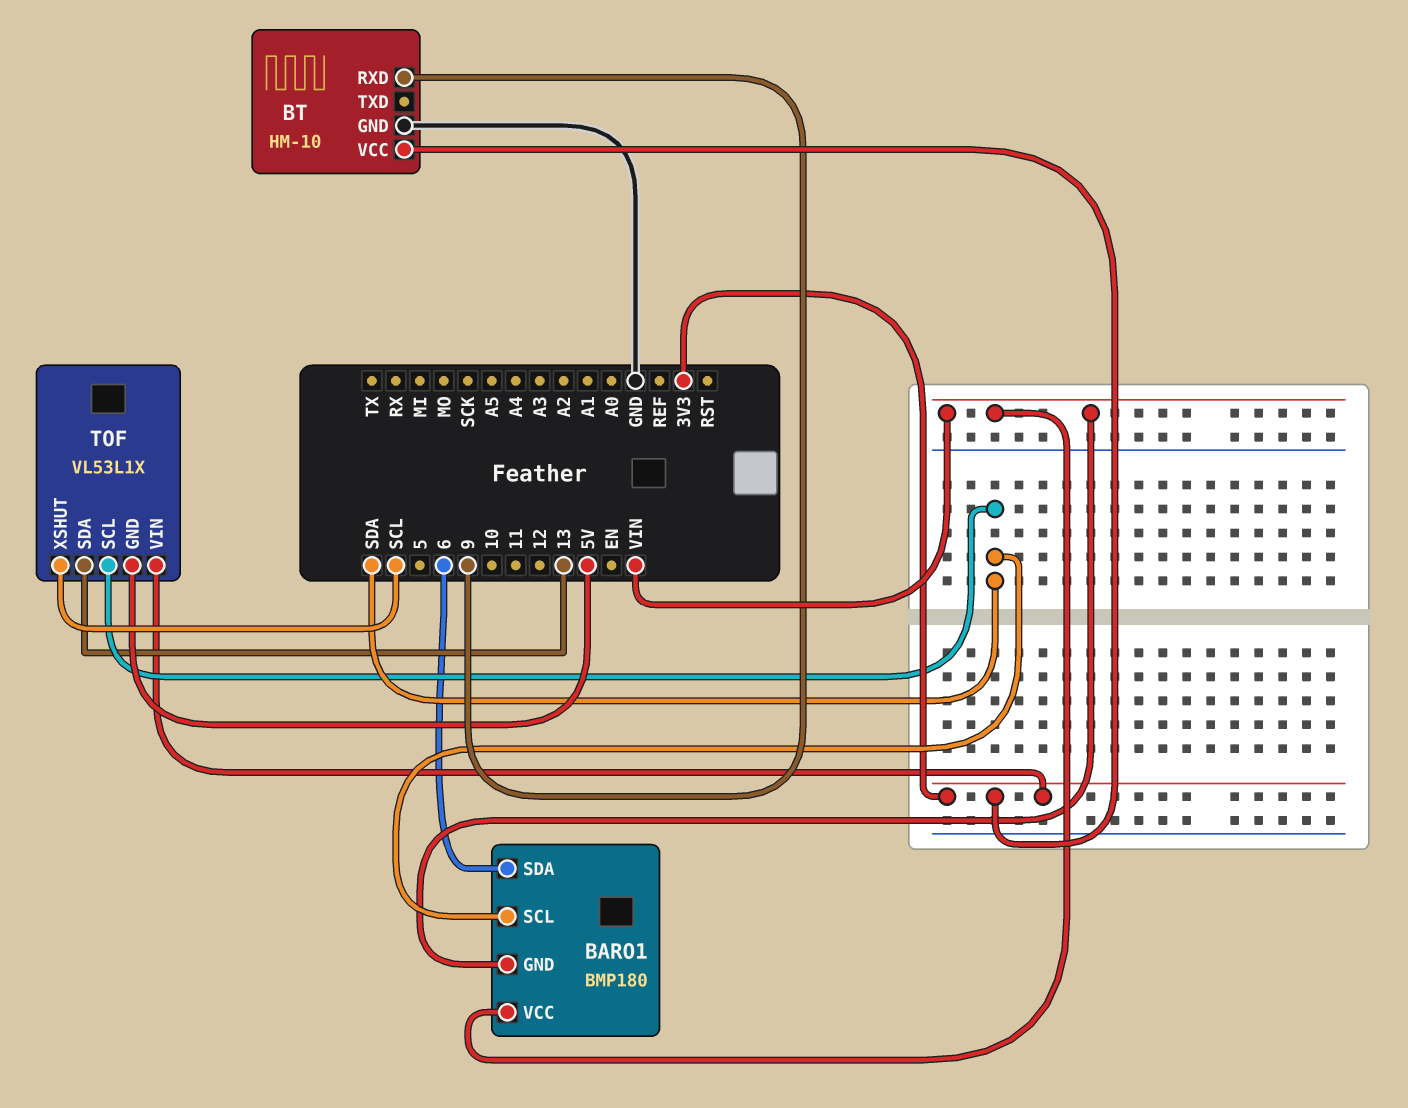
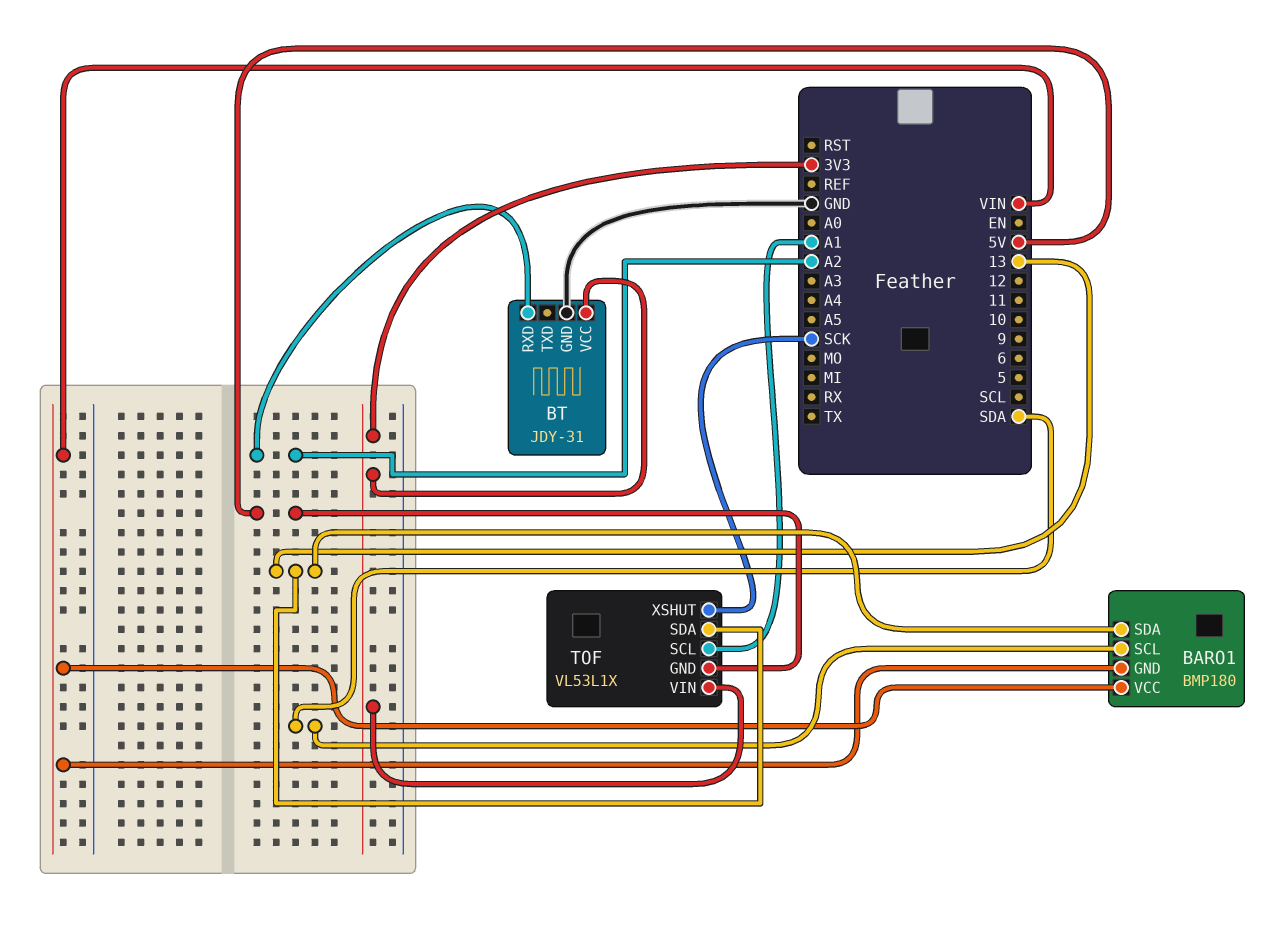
BARO1 pin SDA: 6 -> 13
BT: HM-10 -> JDY-31
BT pin RXD: 9 -> A2
TOF pin SCL: SDA -> A1
TOF pin XSHUT: SCL -> SCK

